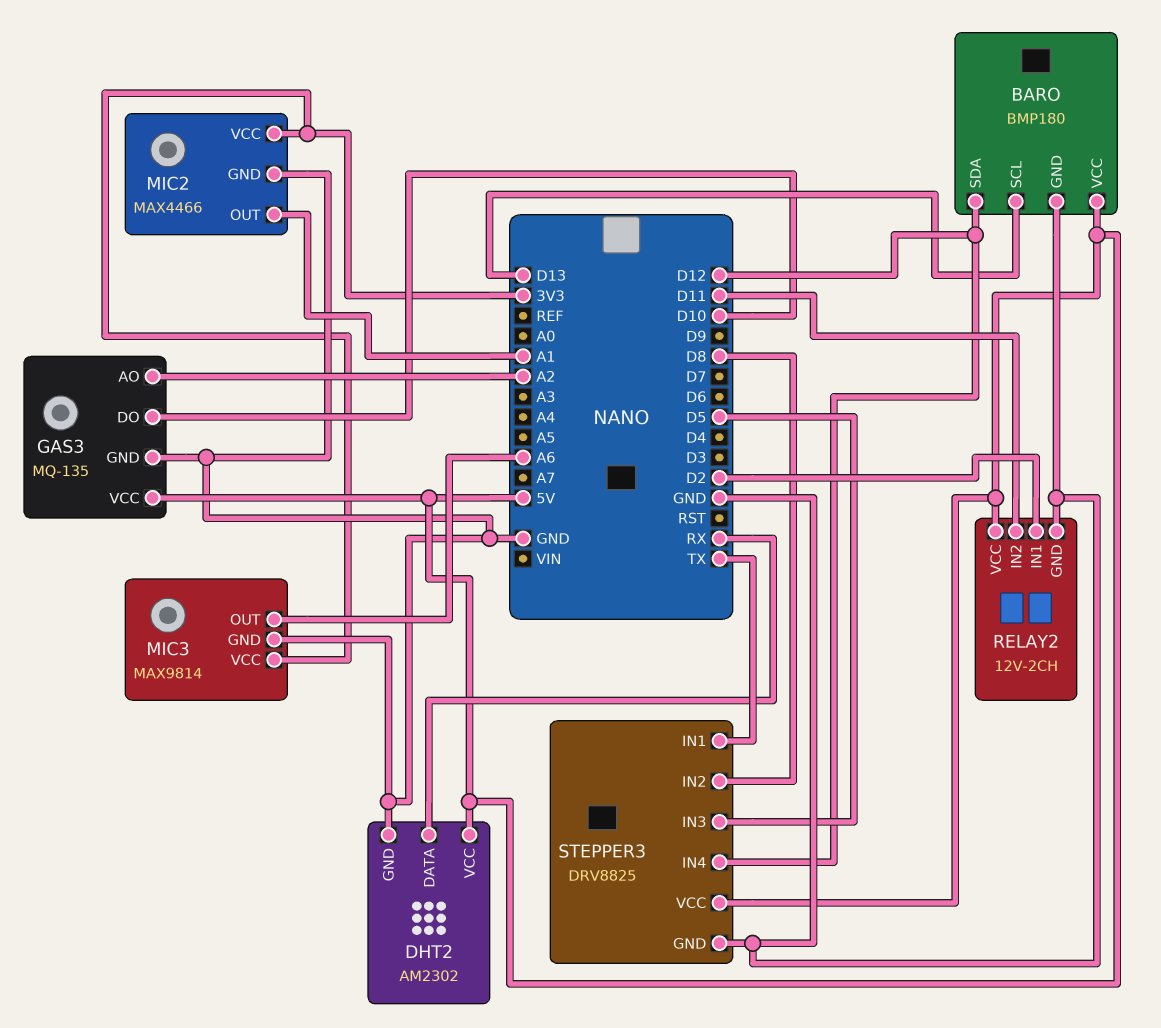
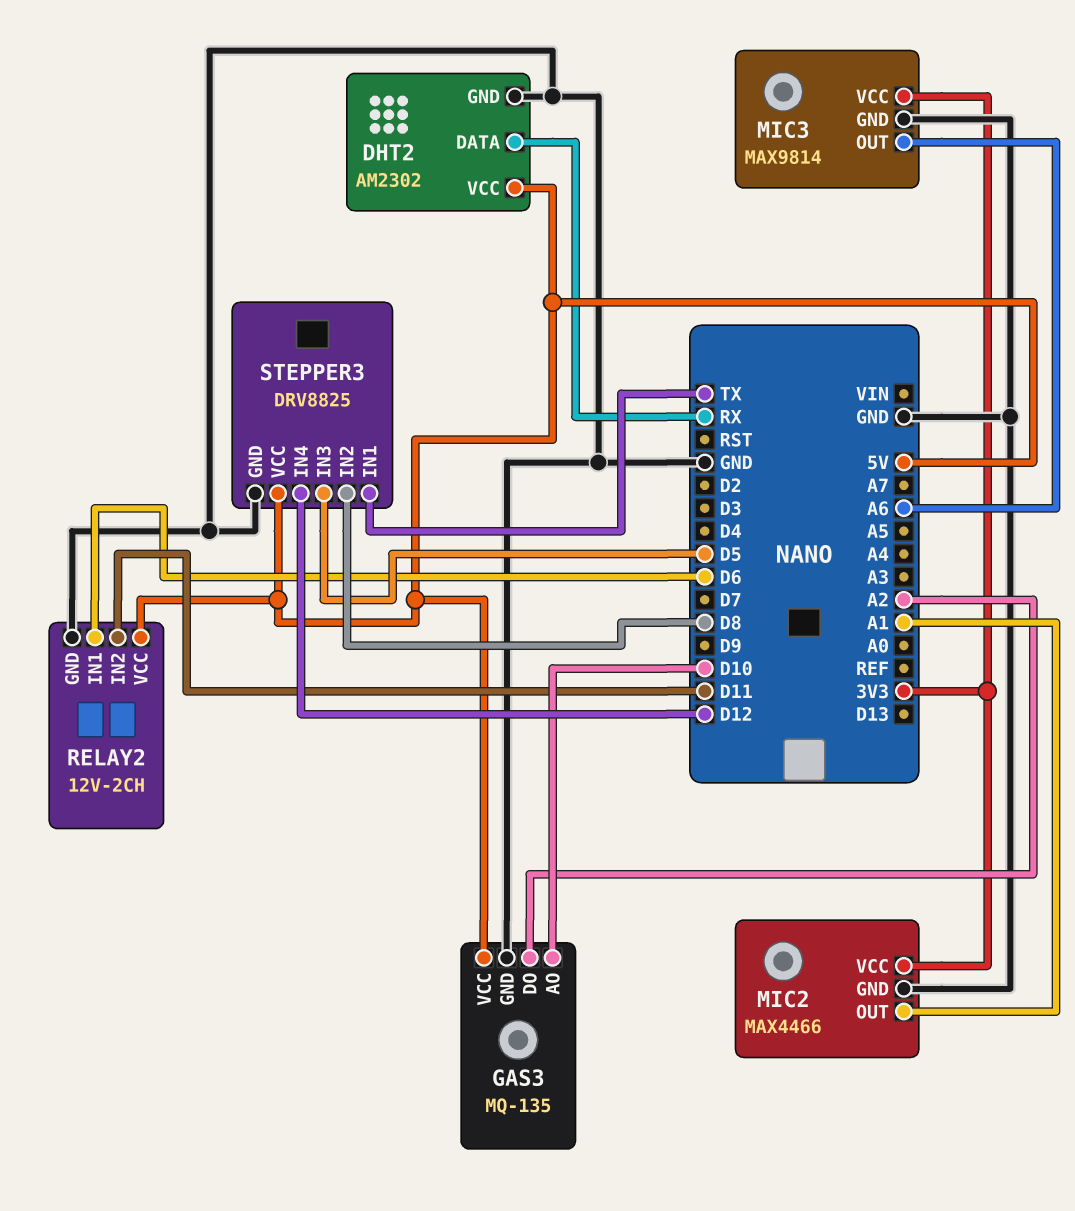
BARO: BMP180 -> none
BARO pin GND: GND -> none
BARO pin SCL: D13 -> none
BARO pin SDA: D12 -> none
BARO pin VCC: 5V -> none
GAS3 pin AO: A2 -> D10
GAS3 pin DO: D10 -> A2
RELAY2 pin IN1: D2 -> D6

